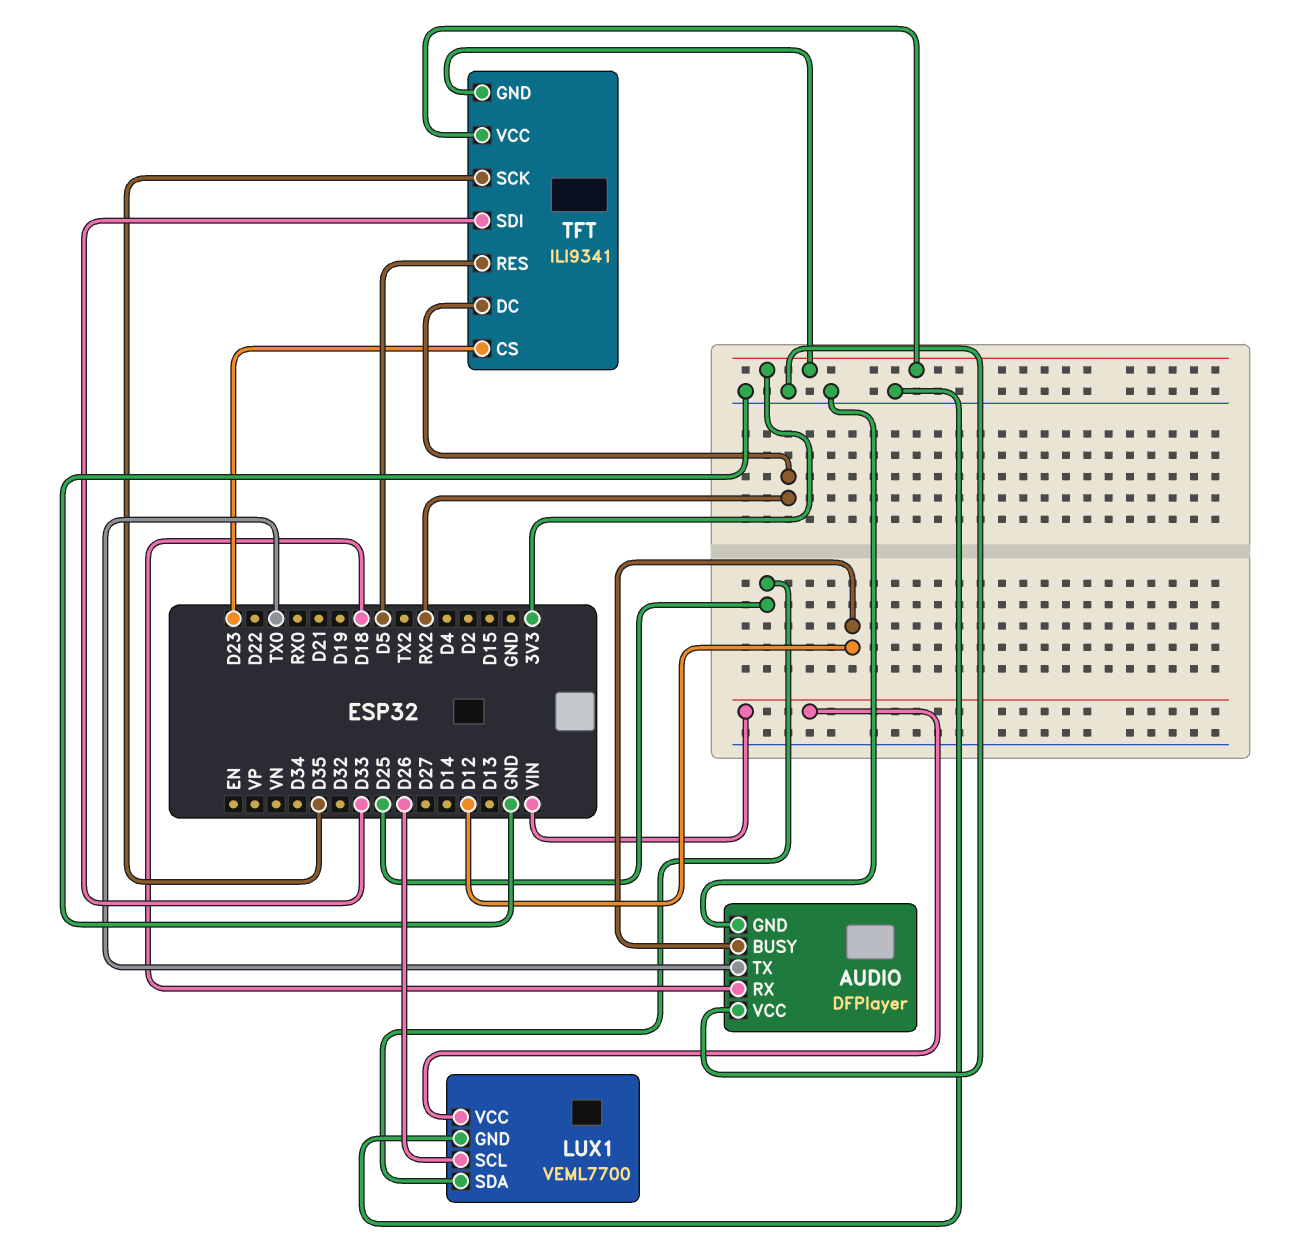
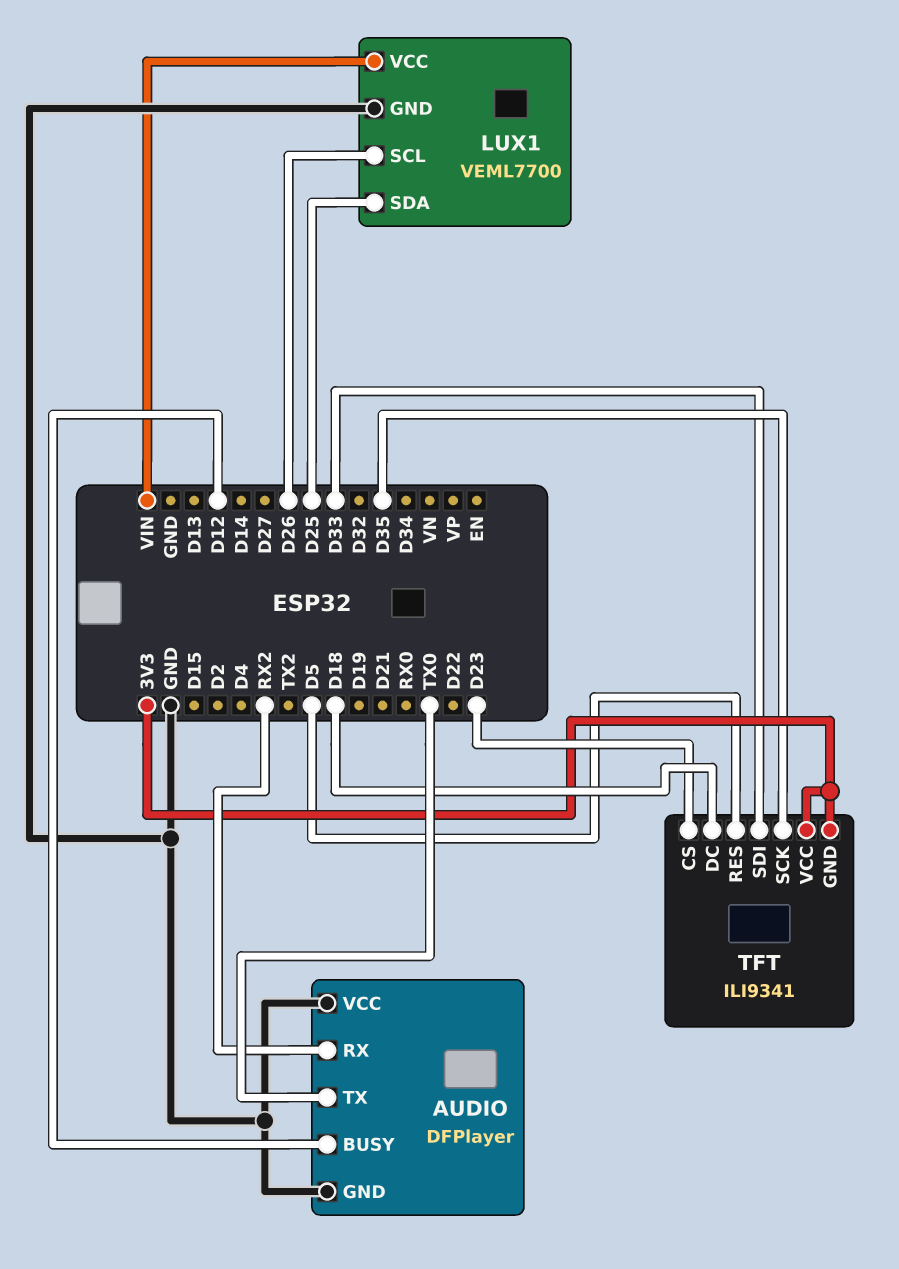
AUDIO pin RX: D18 -> RX2
TFT pin DC: RX2 -> D18

